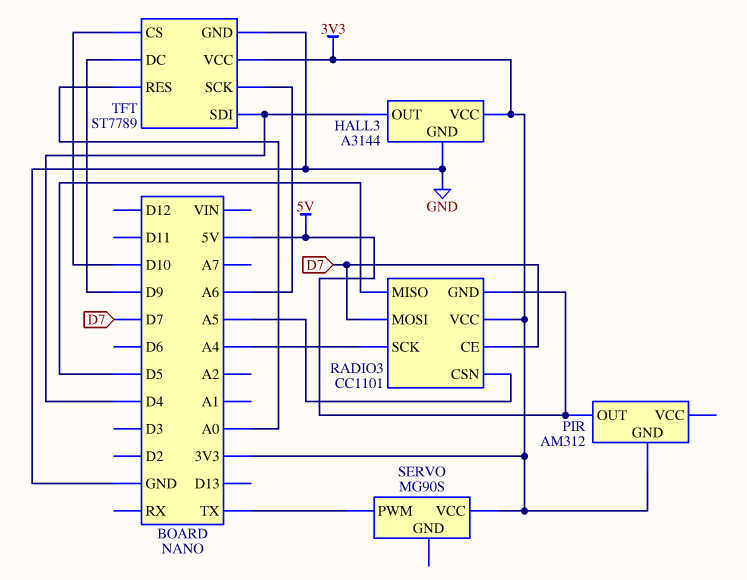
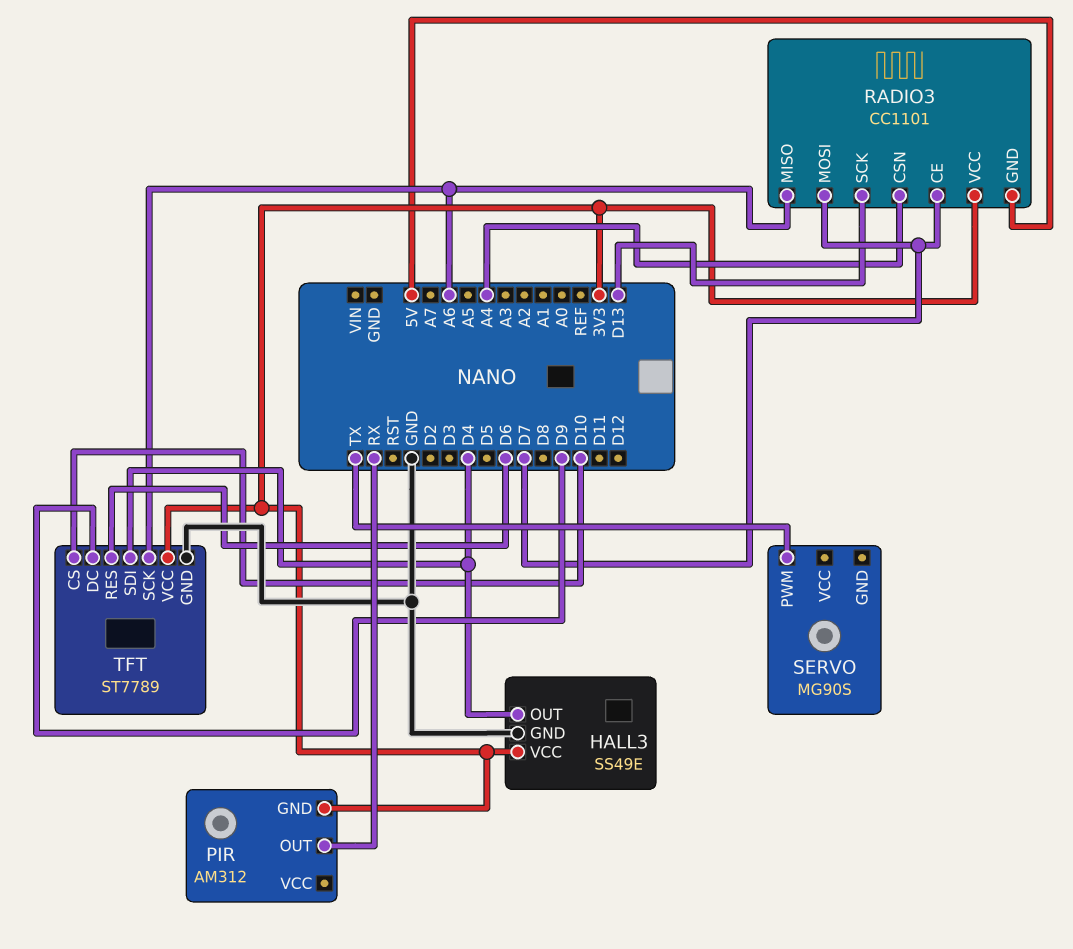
HALL3: A3144 -> SS49E
PIR pin OUT: 5V -> RX
RADIO3 pin CSN: A5 -> A4
RADIO3 pin MISO: D5 -> A6
RADIO3 pin SCK: A4 -> D13
SERVO pin VCC: 3V3 -> none
TFT pin RES: A0 -> D6

